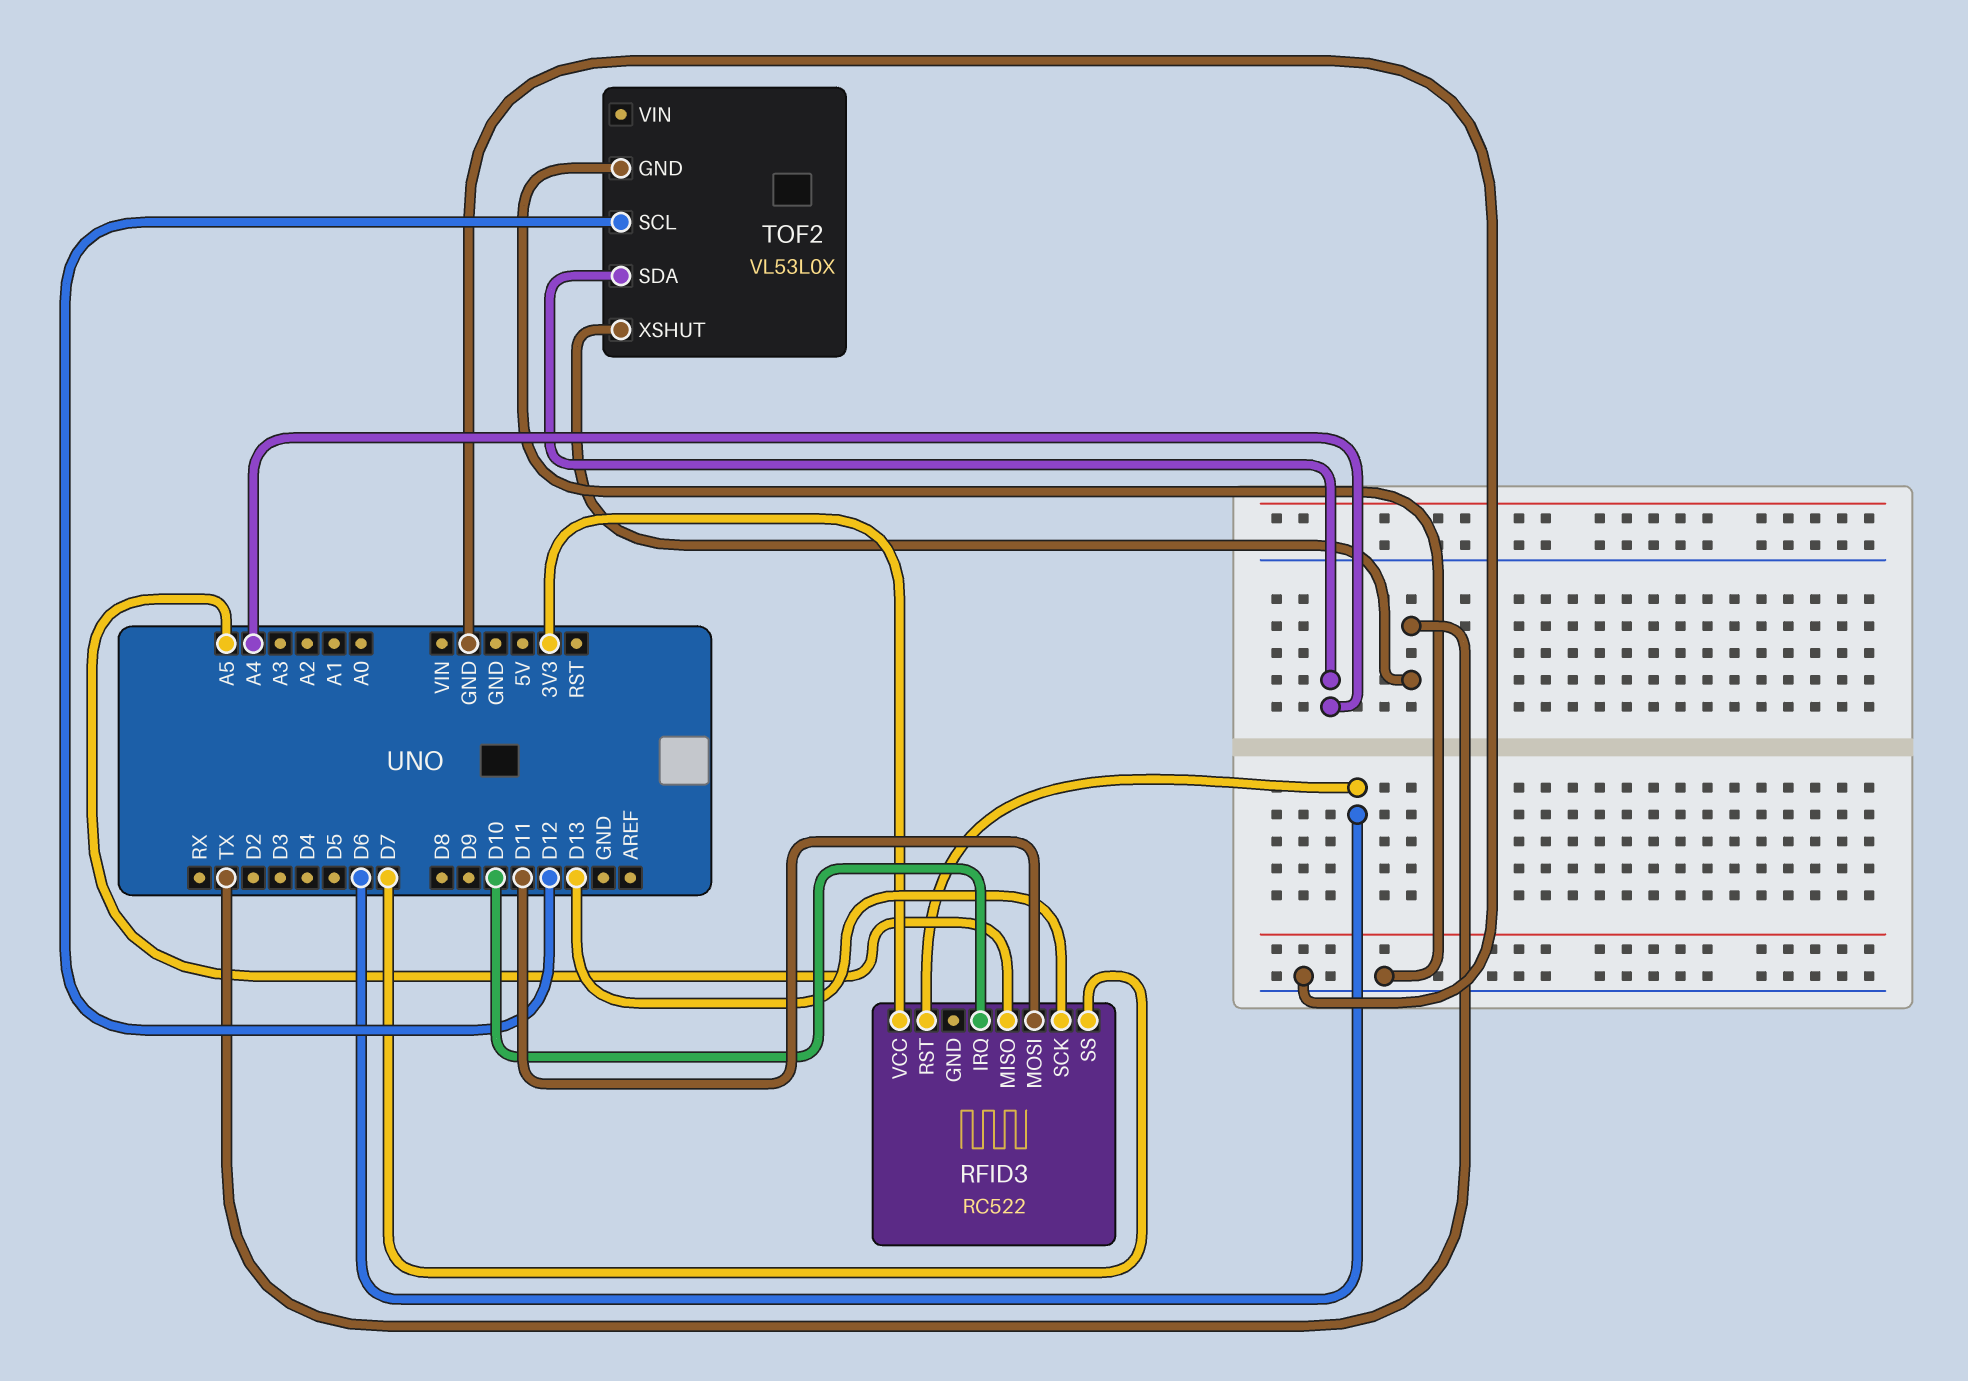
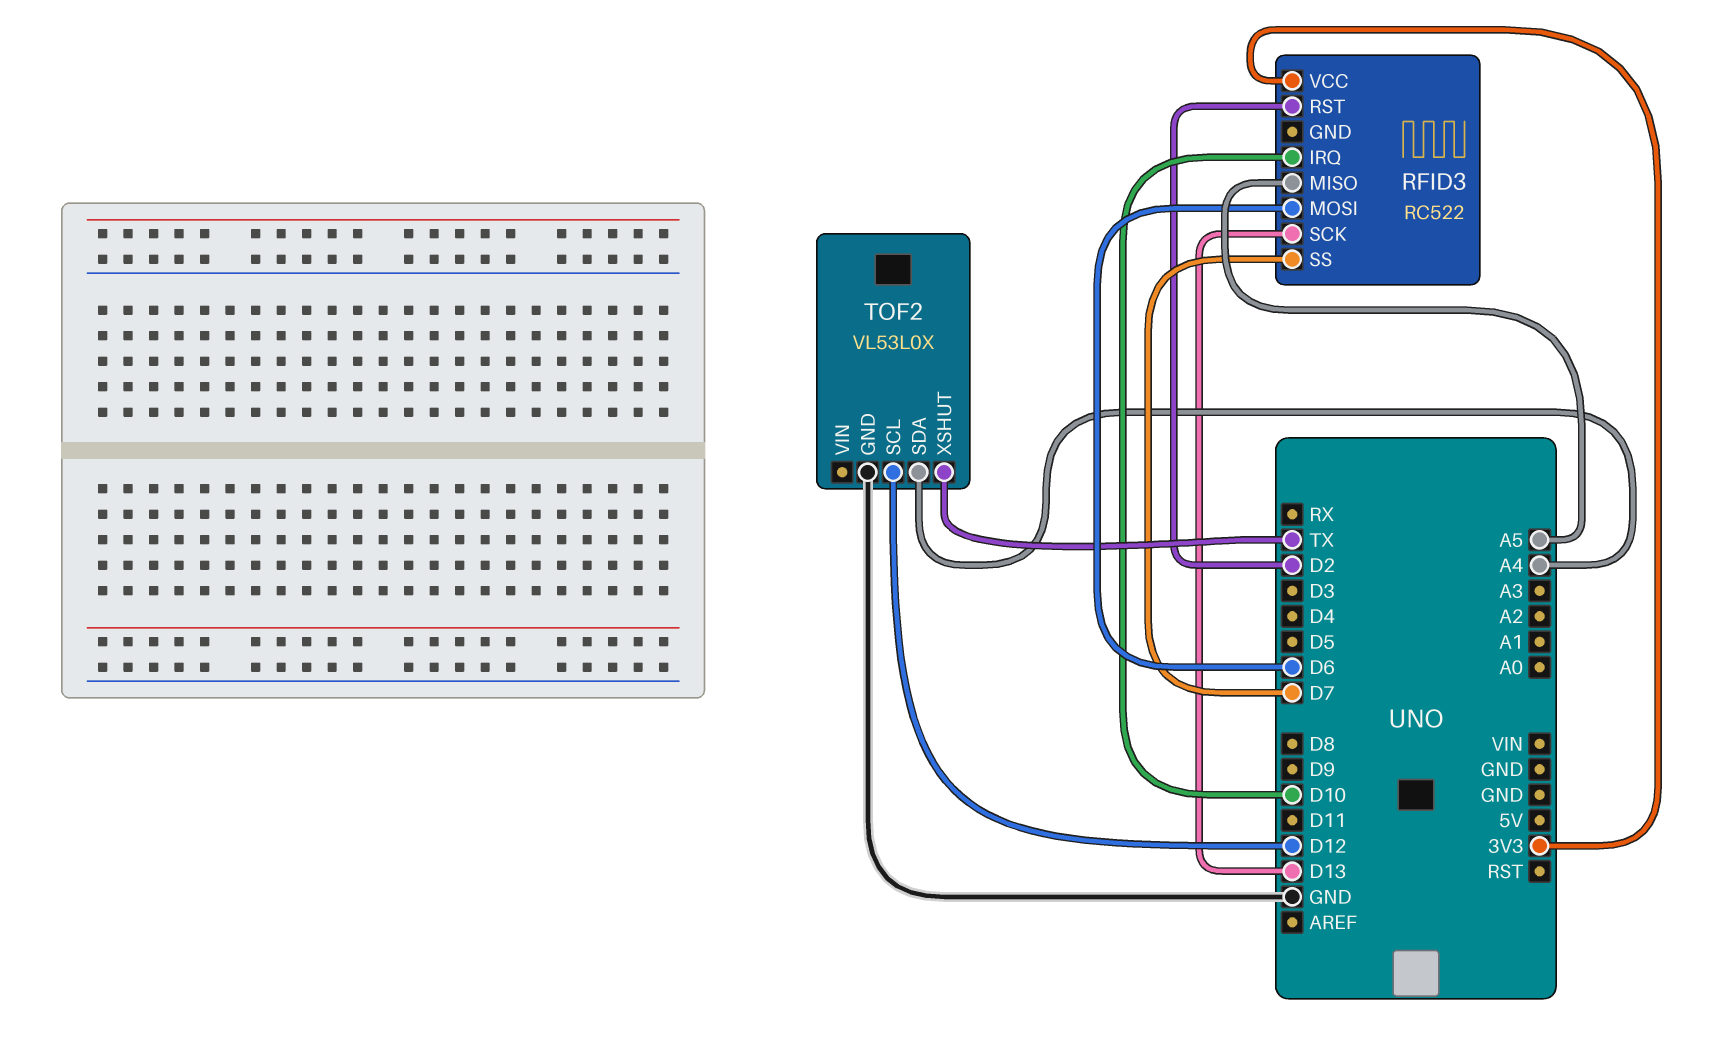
RFID3 pin MOSI: D11 -> D6
RFID3 pin RST: D6 -> D2

